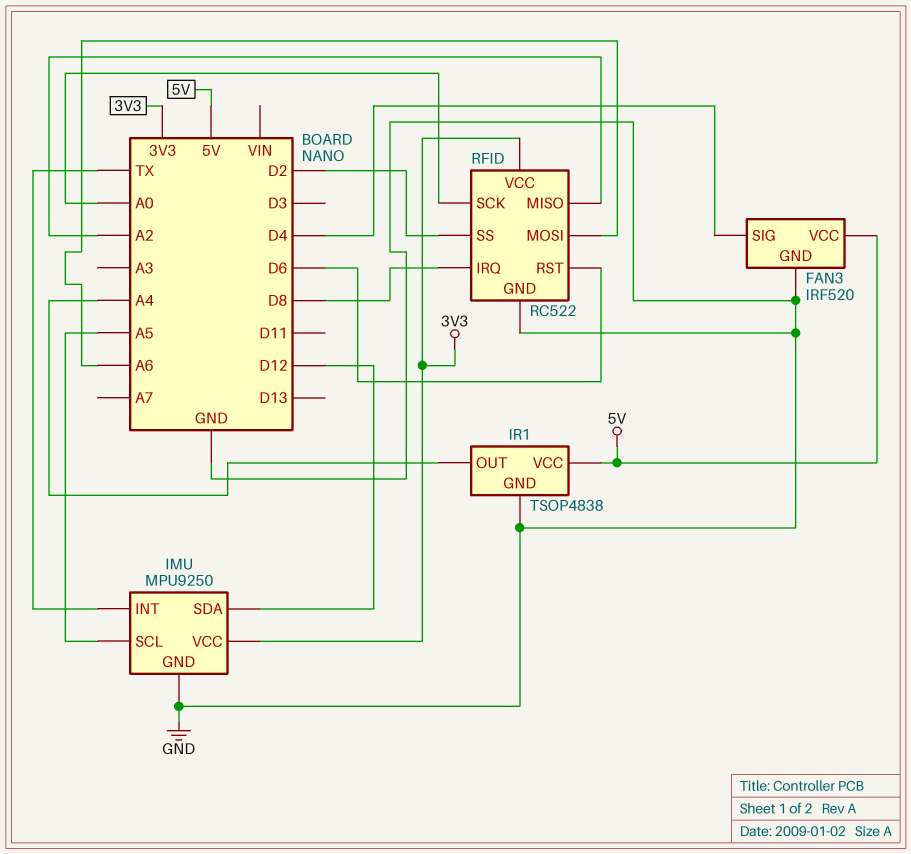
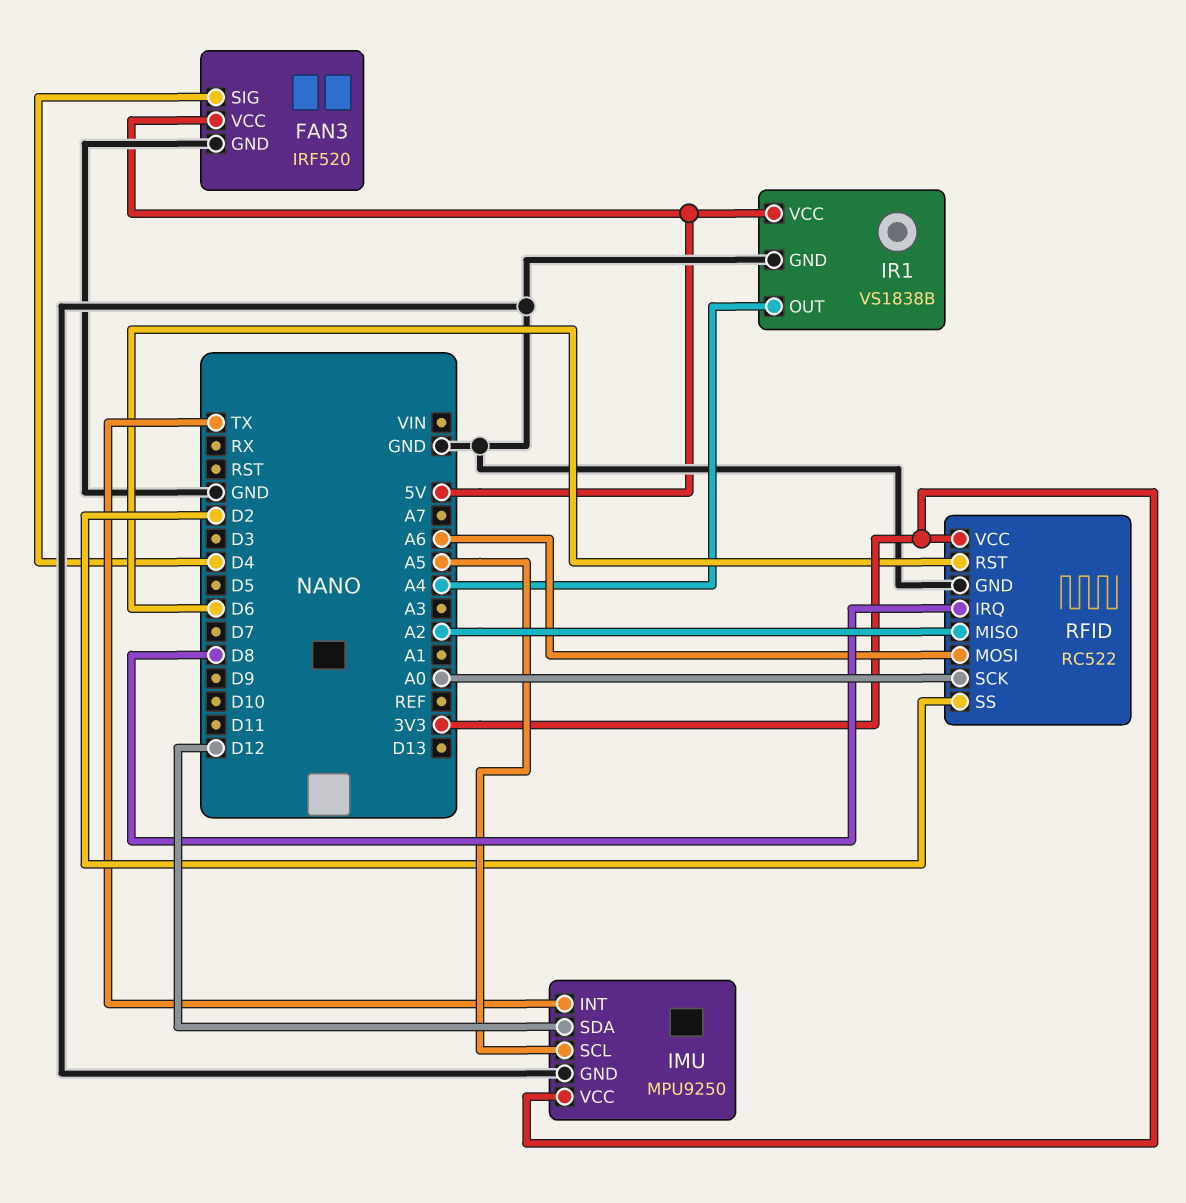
IR1: TSOP4838 -> VS1838B

